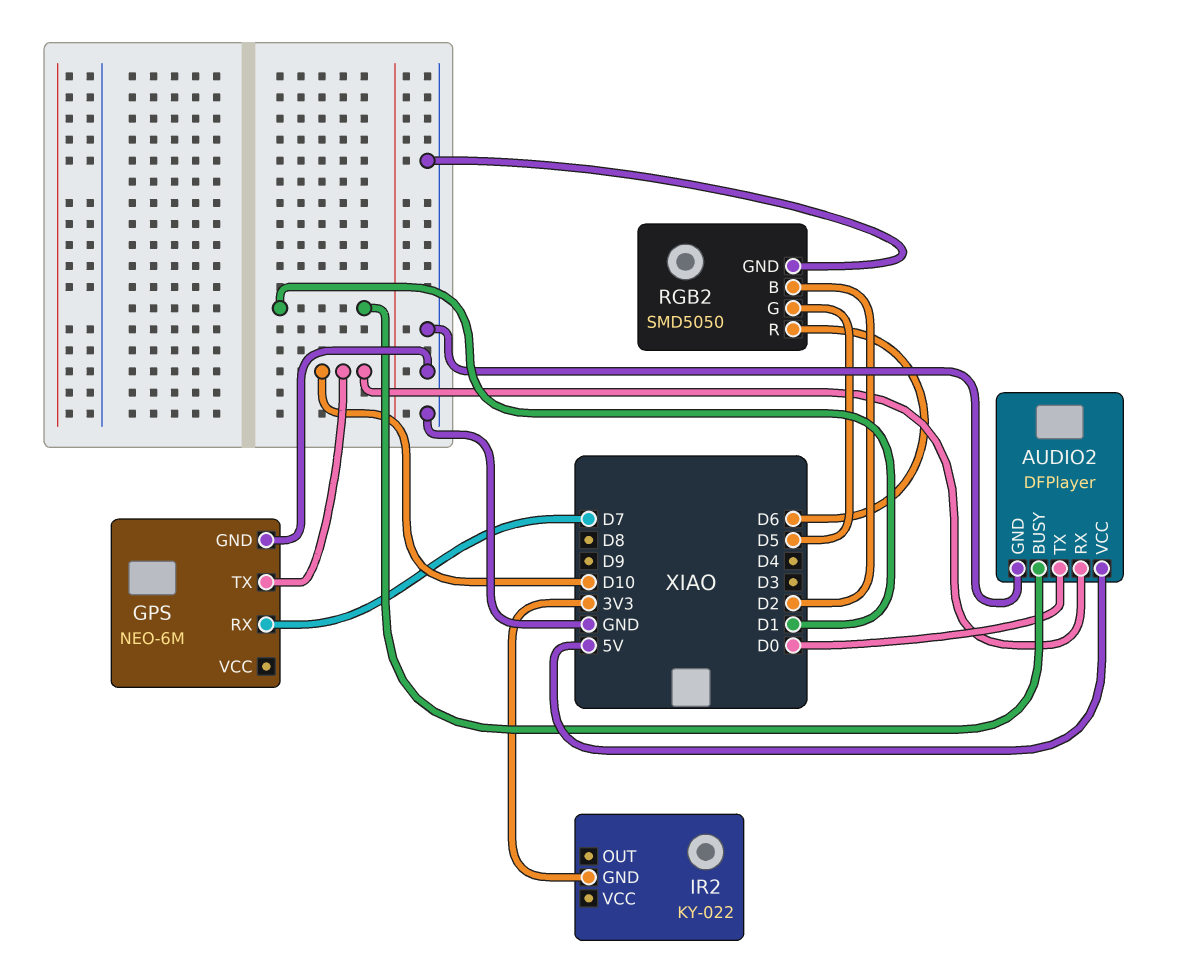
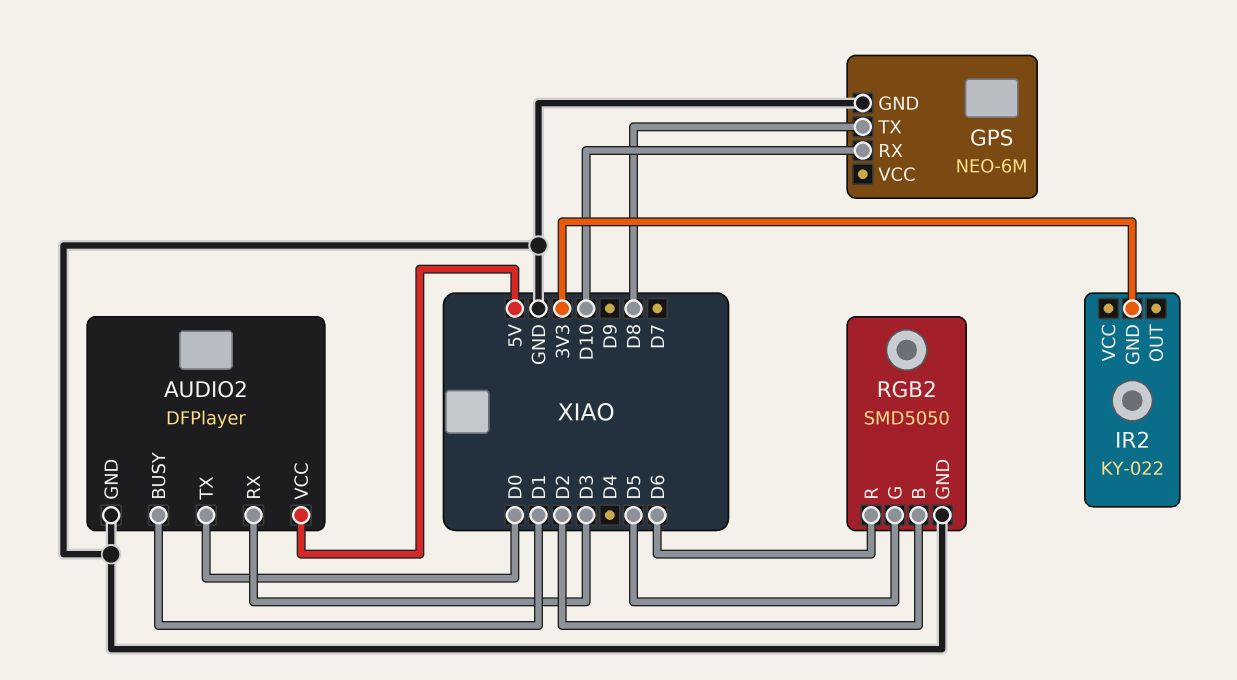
AUDIO2 pin RX: D10 -> D3
GPS pin RX: D7 -> D10
GPS pin TX: D10 -> D8

